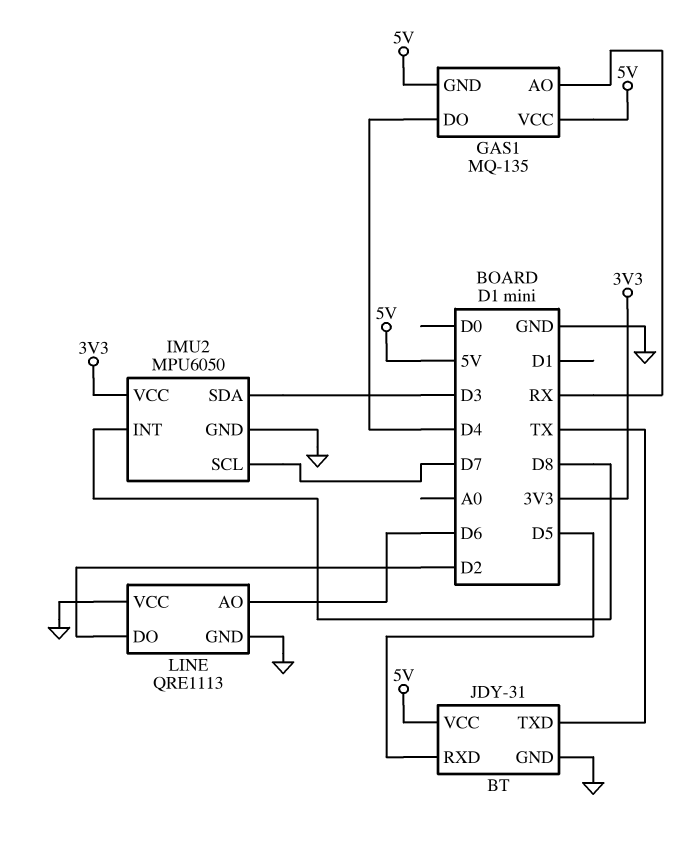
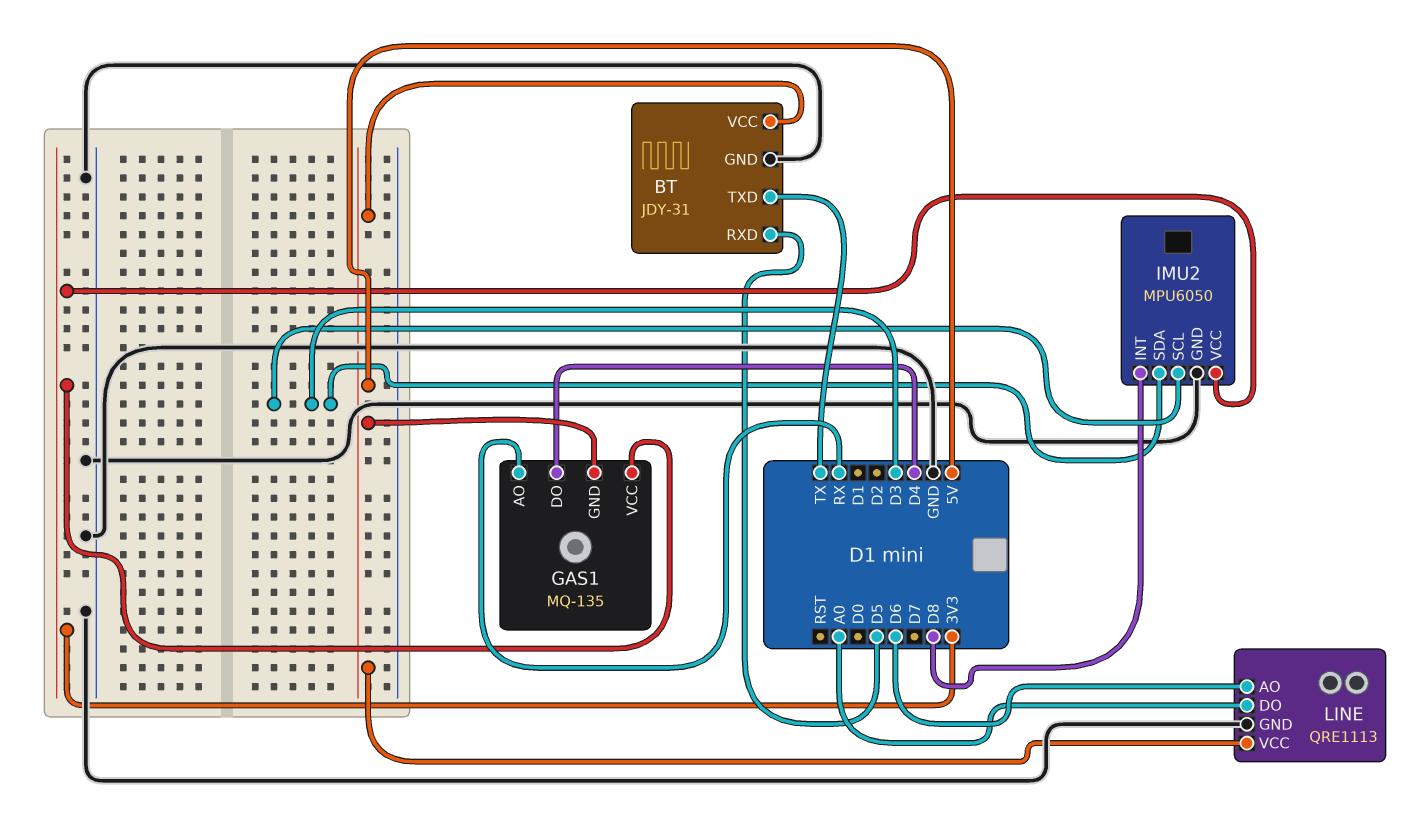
GAS1 pin VCC: 5V -> 3V3
IMU2 pin SCL: D7 -> D3
LINE pin DO: D2 -> A0
LINE pin VCC: GND -> 5V

